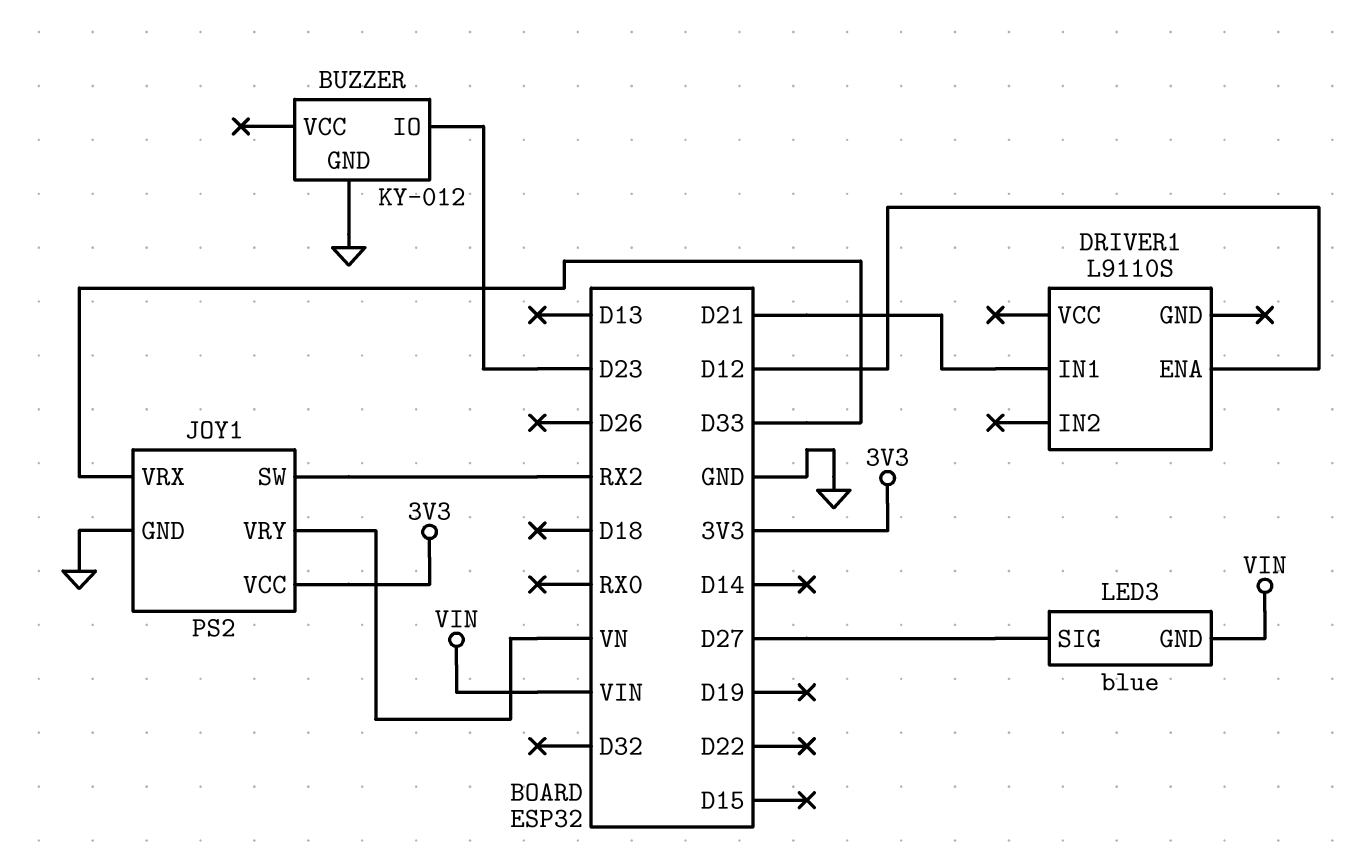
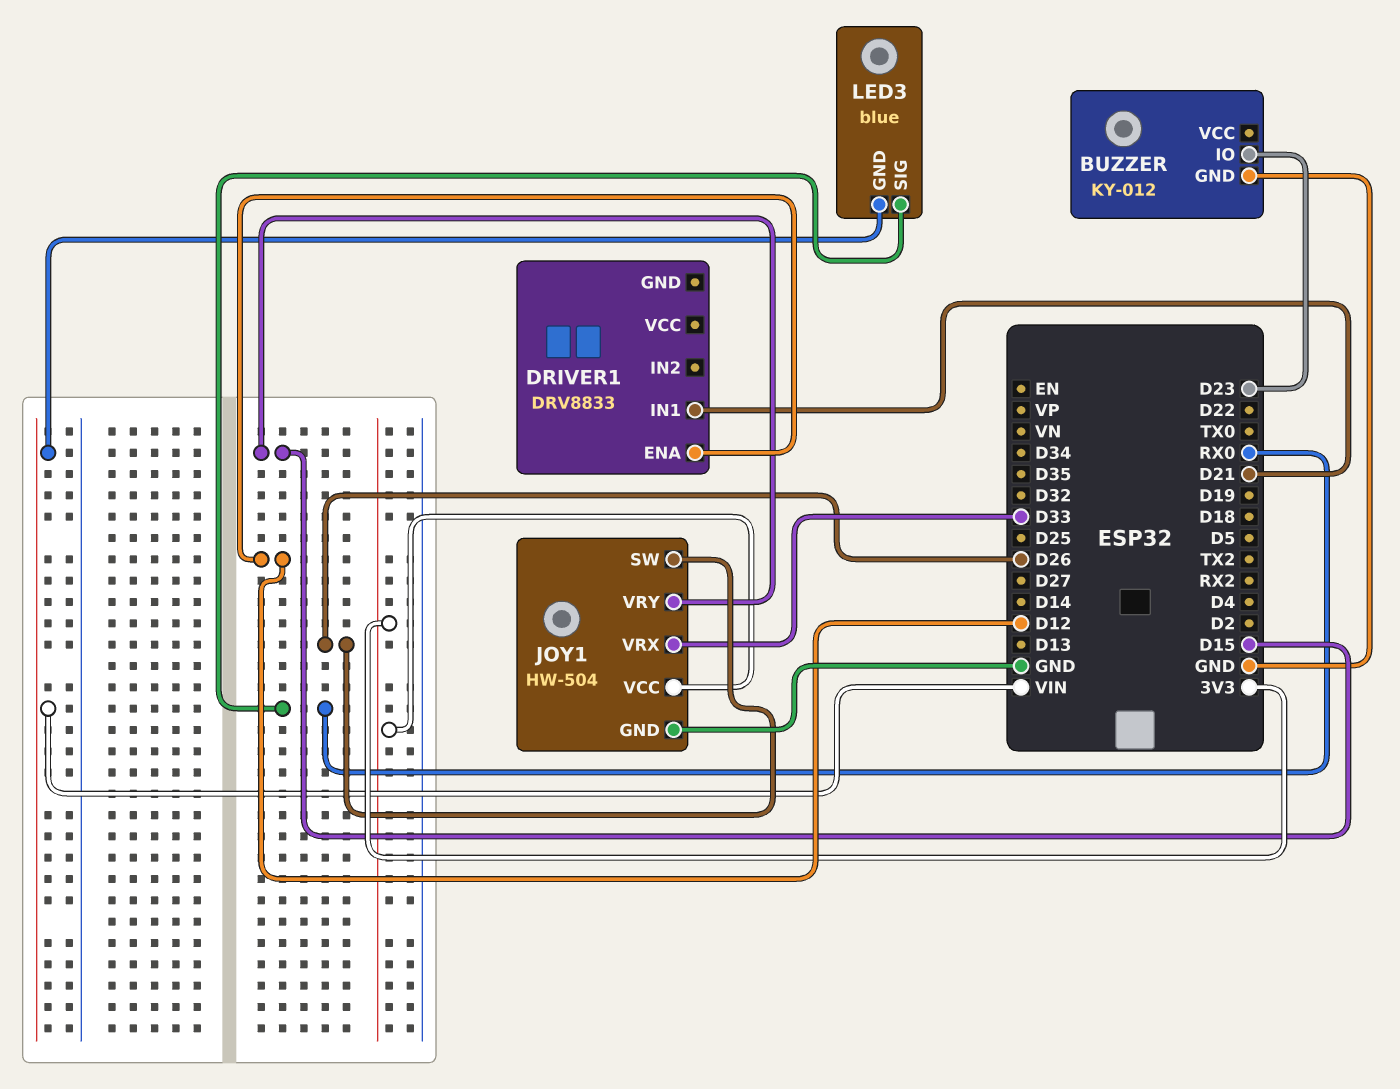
DRIVER1: L9110S -> DRV8833
JOY1: PS2 -> HW-504
JOY1 pin SW: RX2 -> D26
JOY1 pin VRY: VN -> D15
LED3 pin SIG: D27 -> RX0

